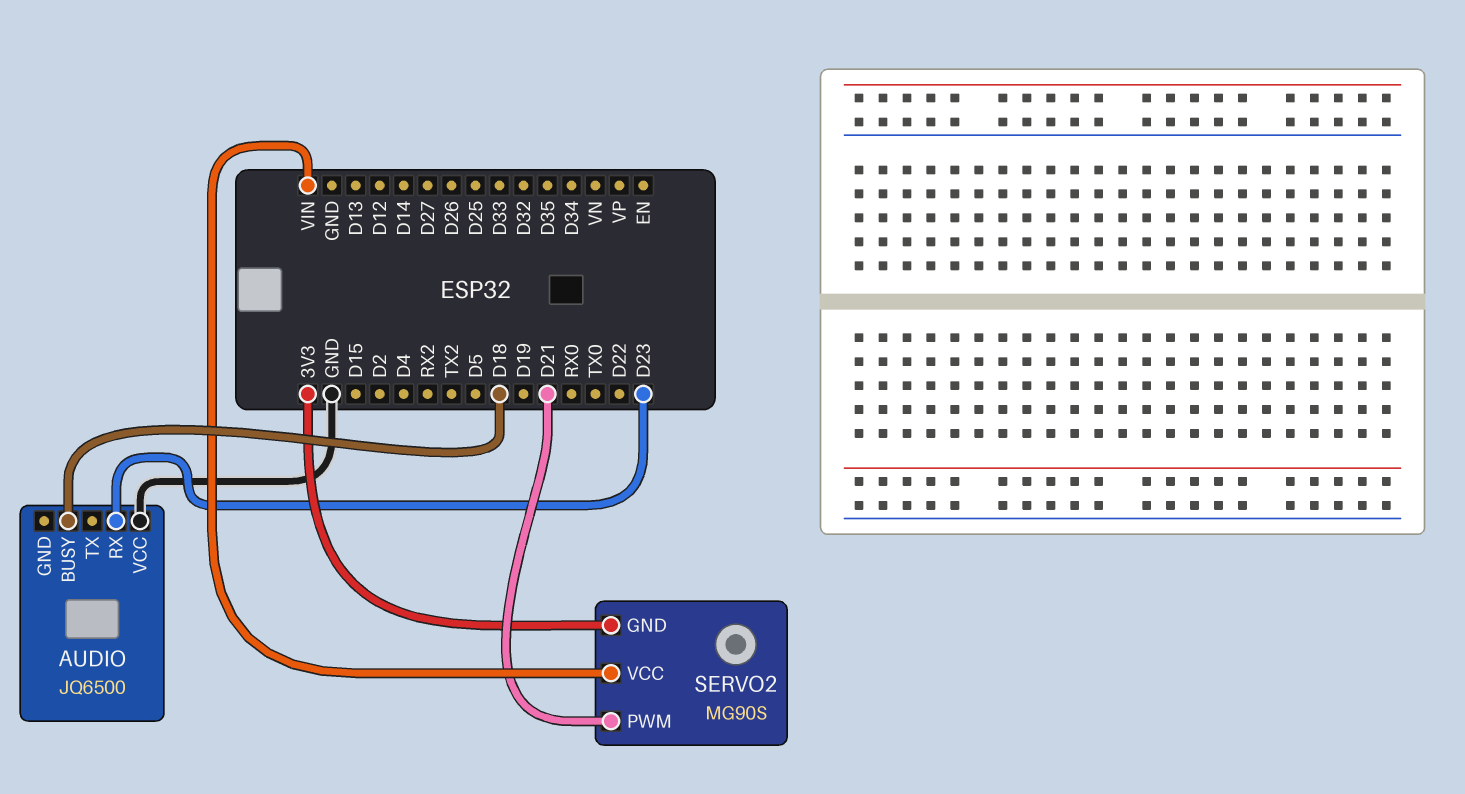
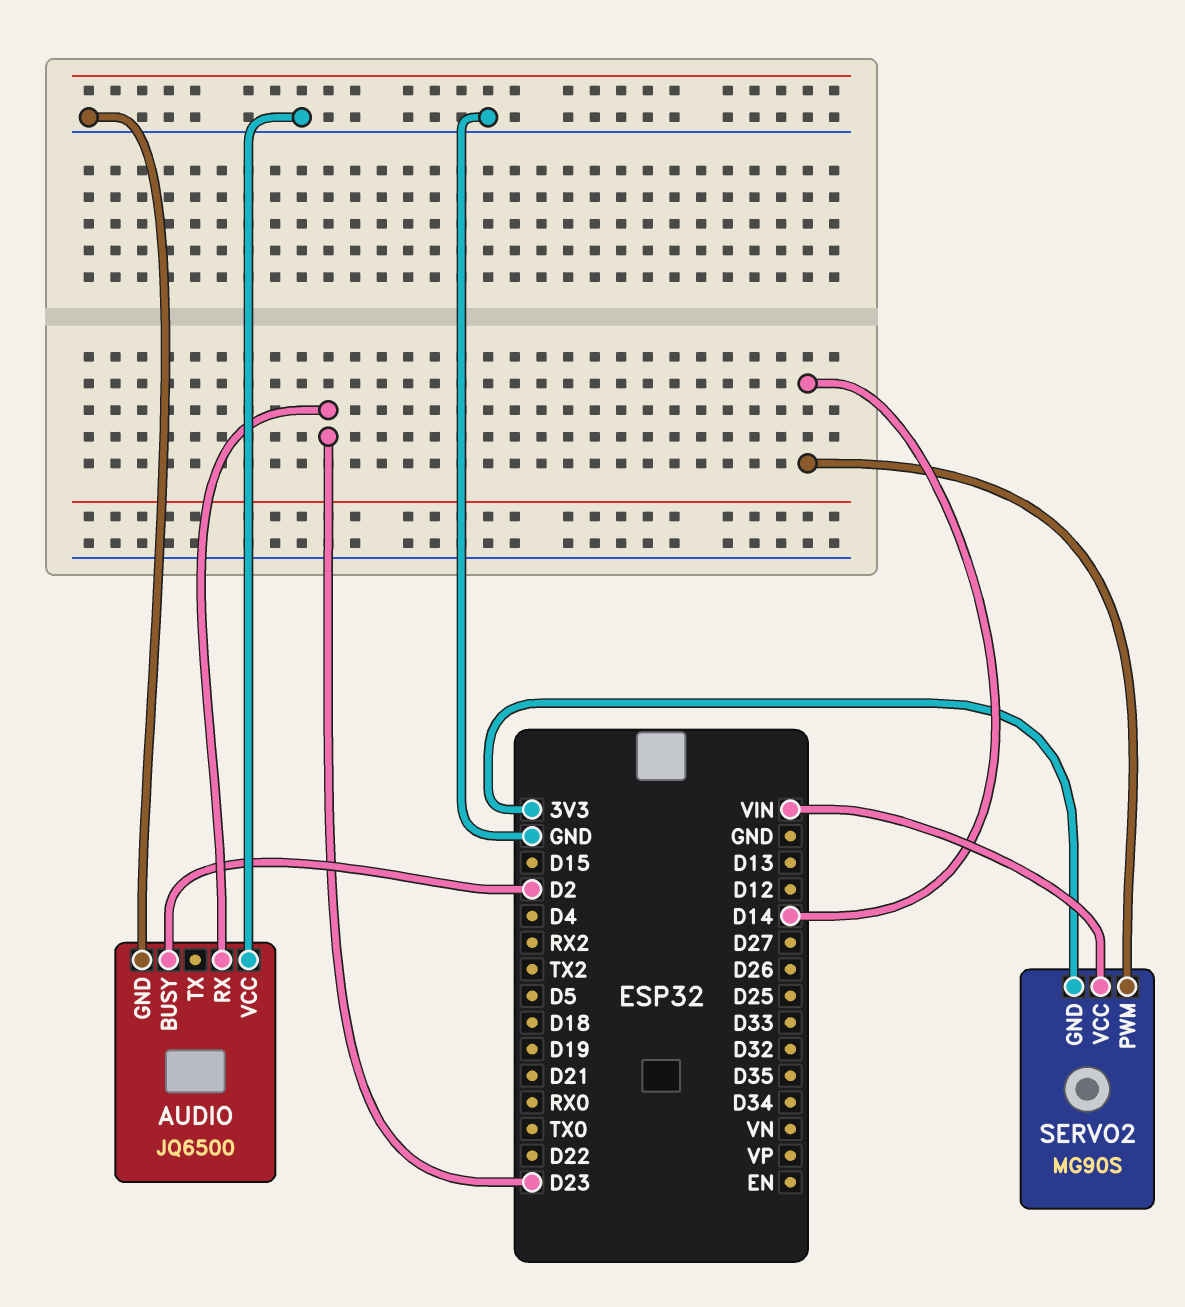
AUDIO pin BUSY: D18 -> D2
AUDIO pin GND: none -> GND
SERVO2 pin PWM: D21 -> D14

